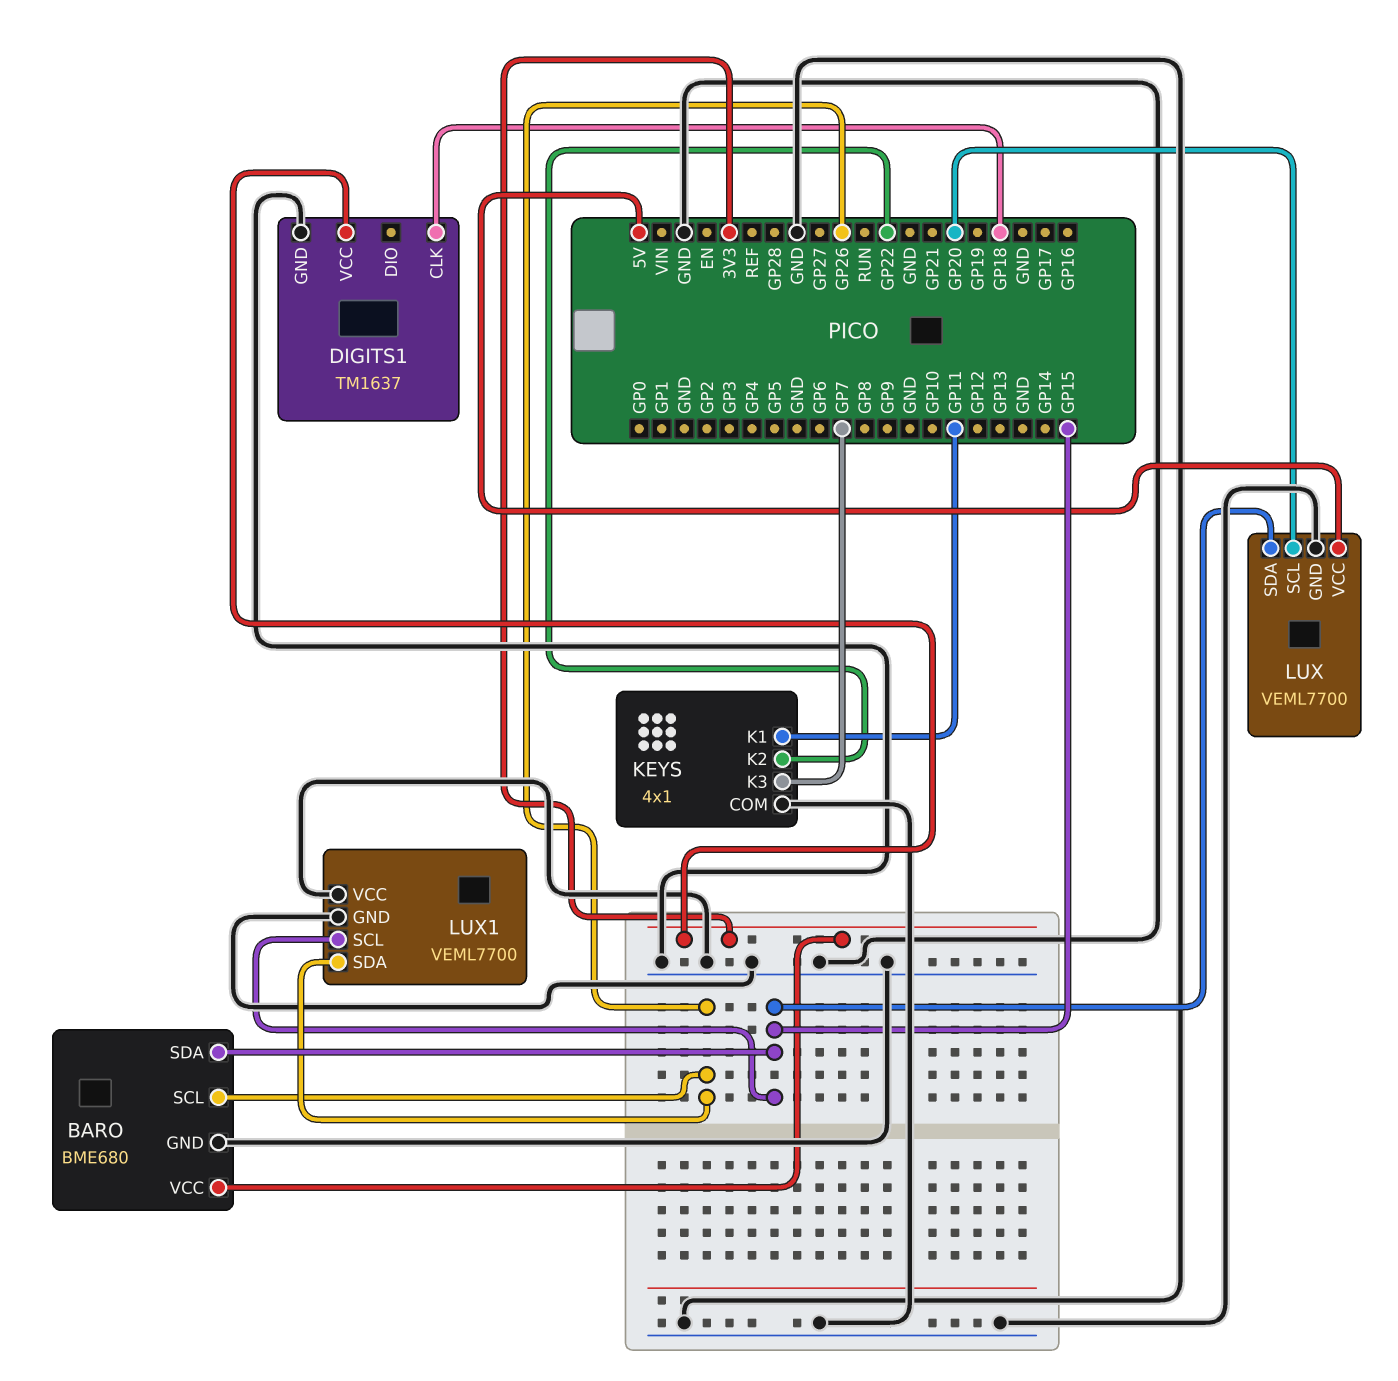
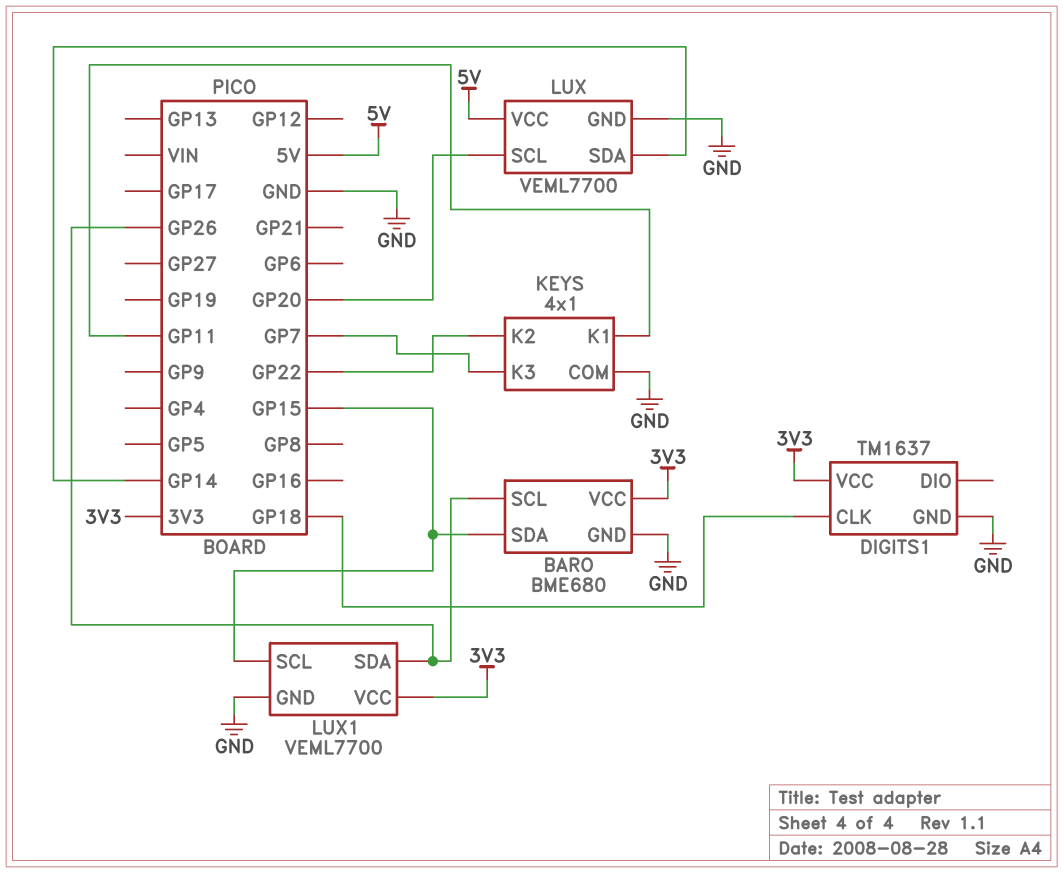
LUX pin SDA: GP15 -> GP14
LUX1 pin VCC: GND -> 3V3

